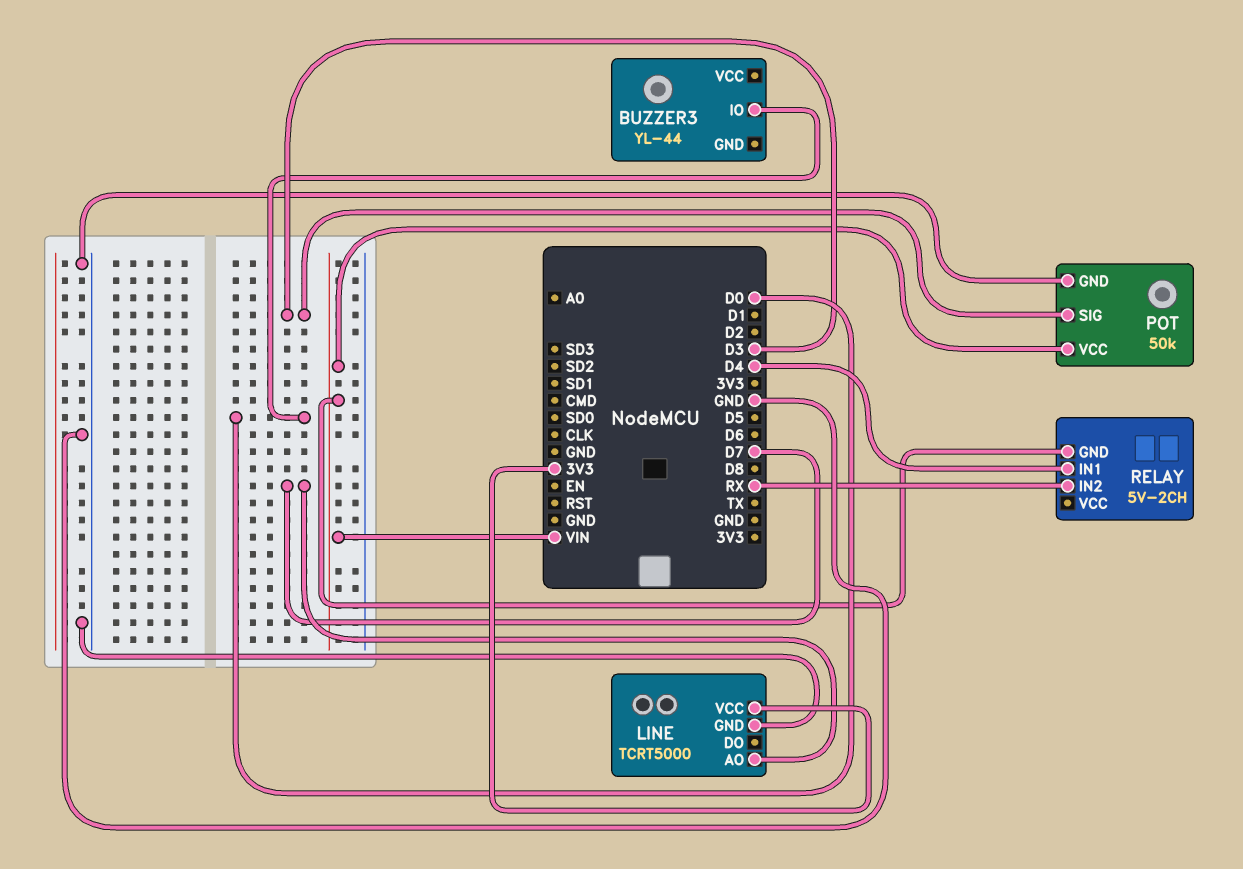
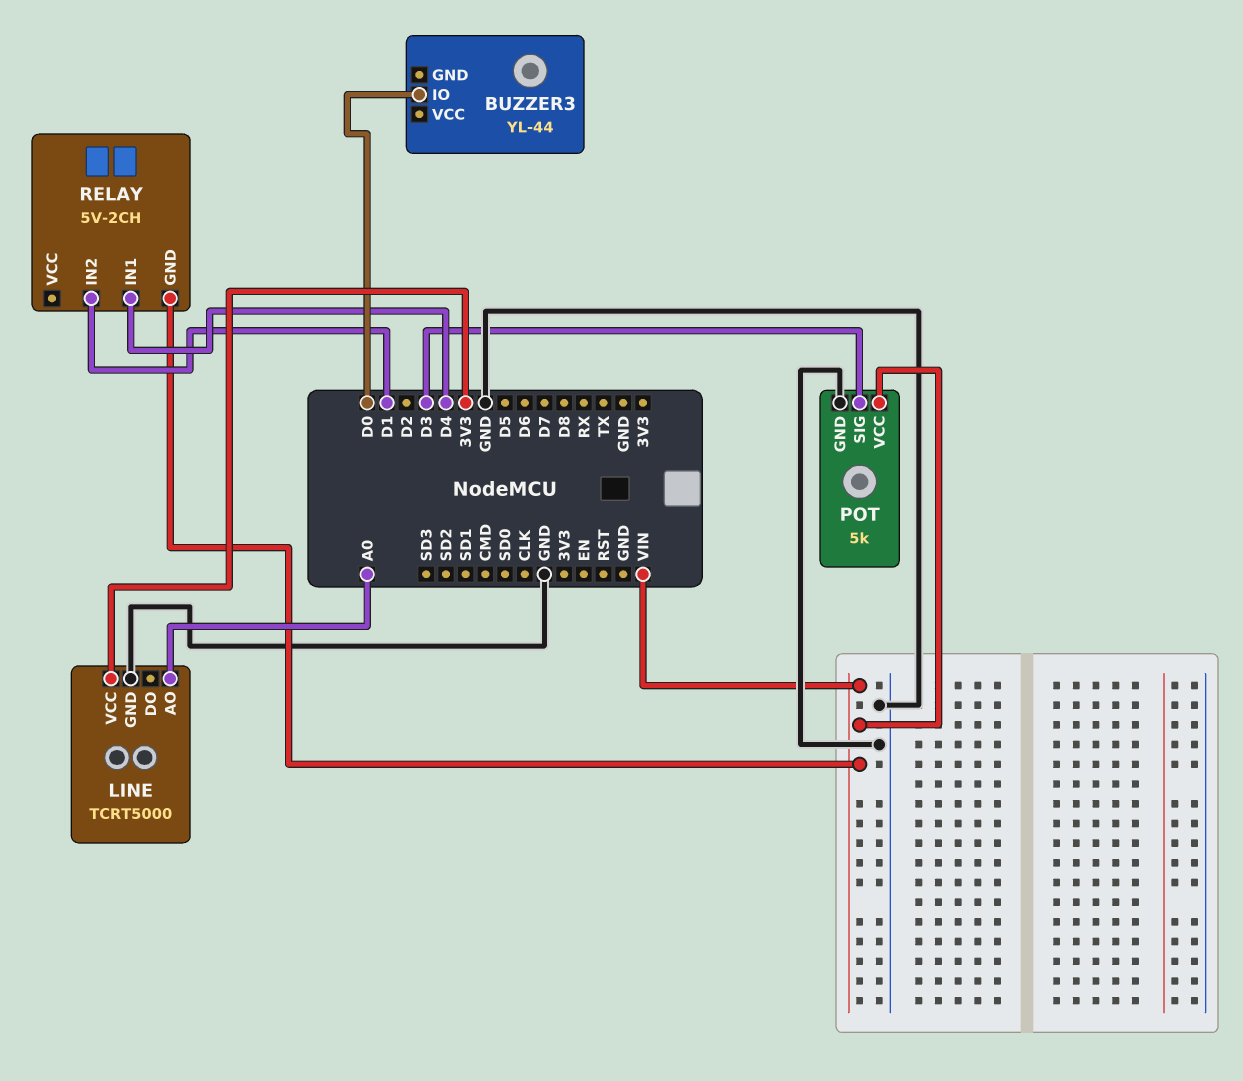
LINE pin AO: D7 -> A0
POT: 50k -> 5k
RELAY pin IN2: RX -> D1

